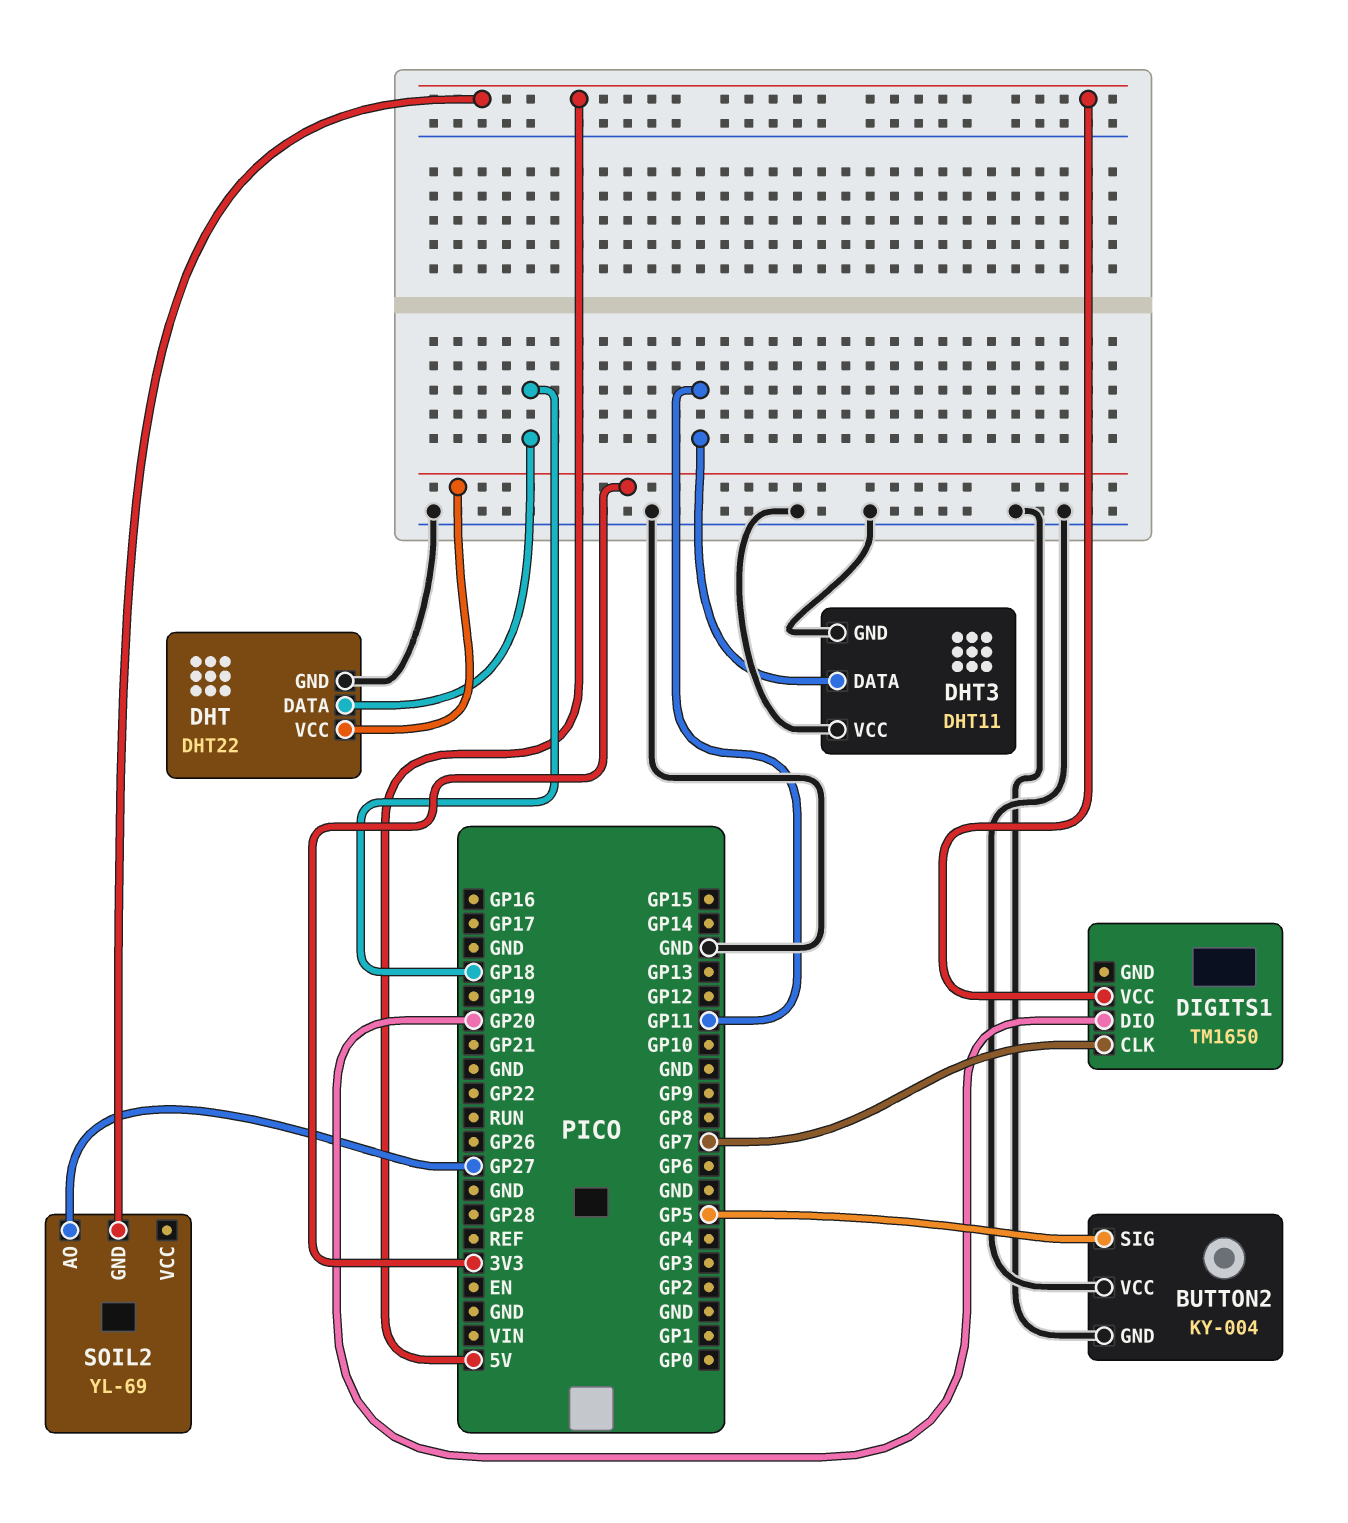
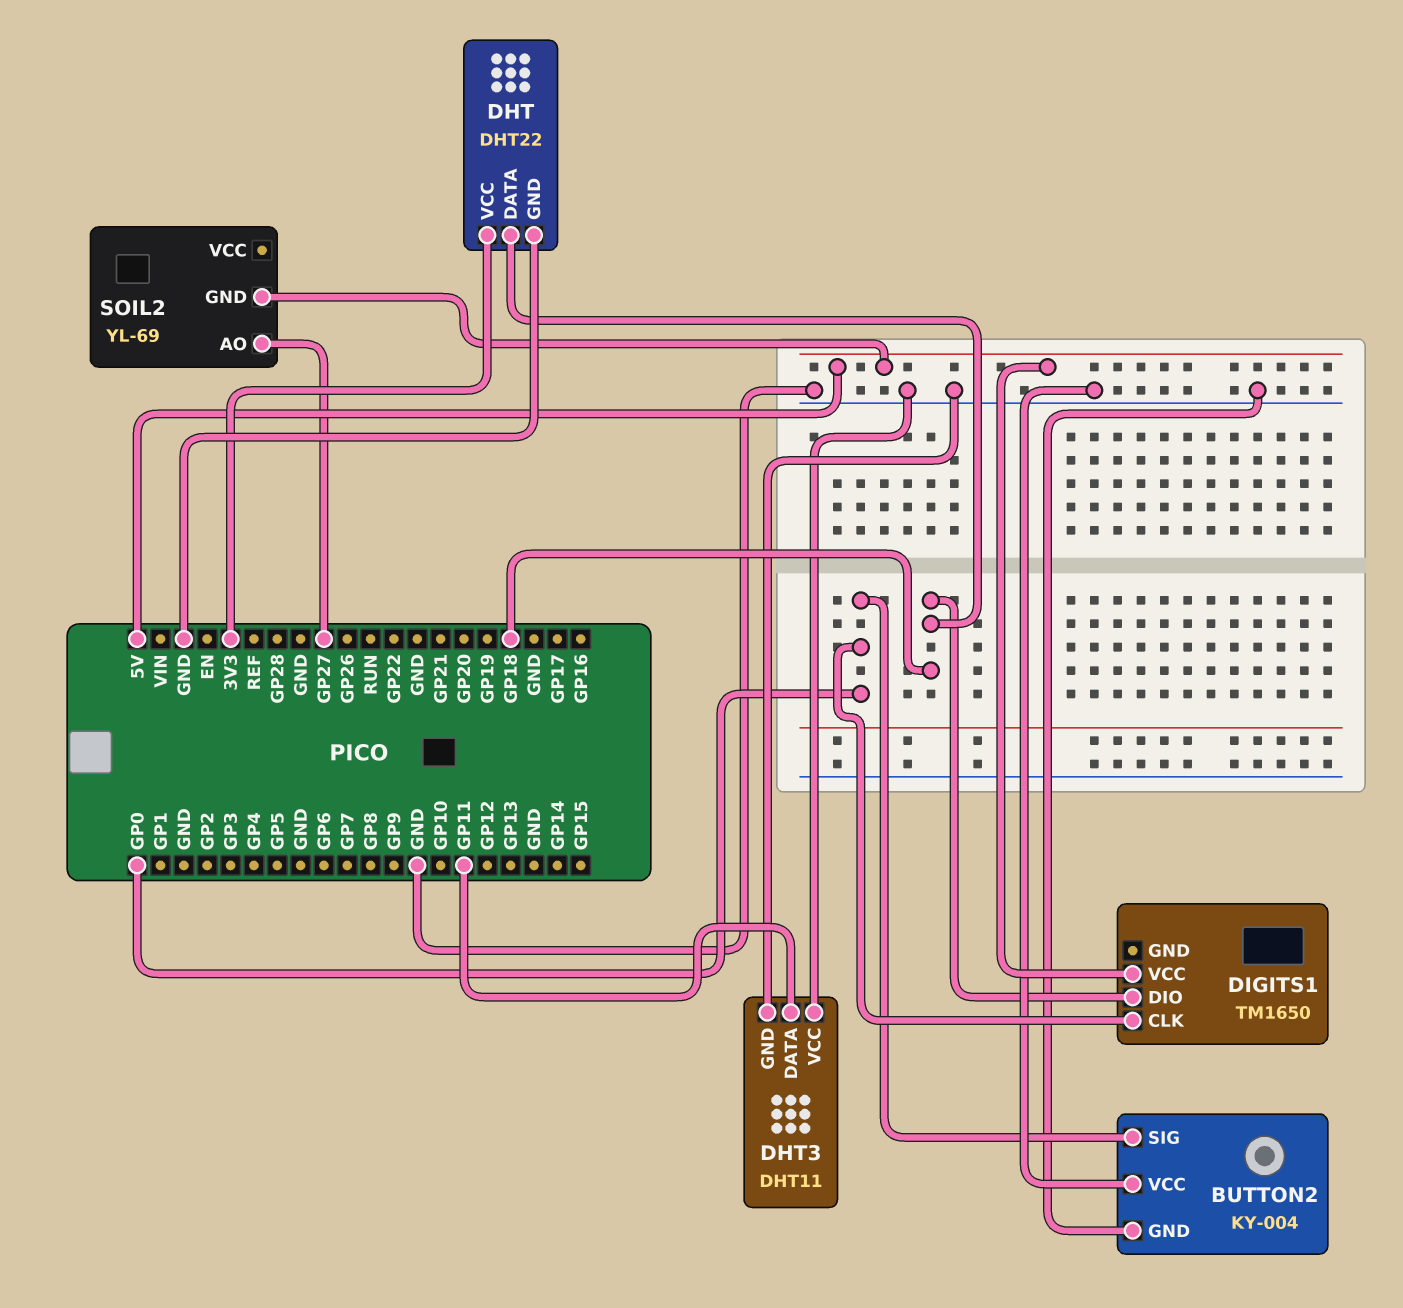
BUTTON2 pin SIG: GP5 -> GP0
DIGITS1 pin CLK: GP7 -> GP0
DIGITS1 pin DIO: GP20 -> GP18

